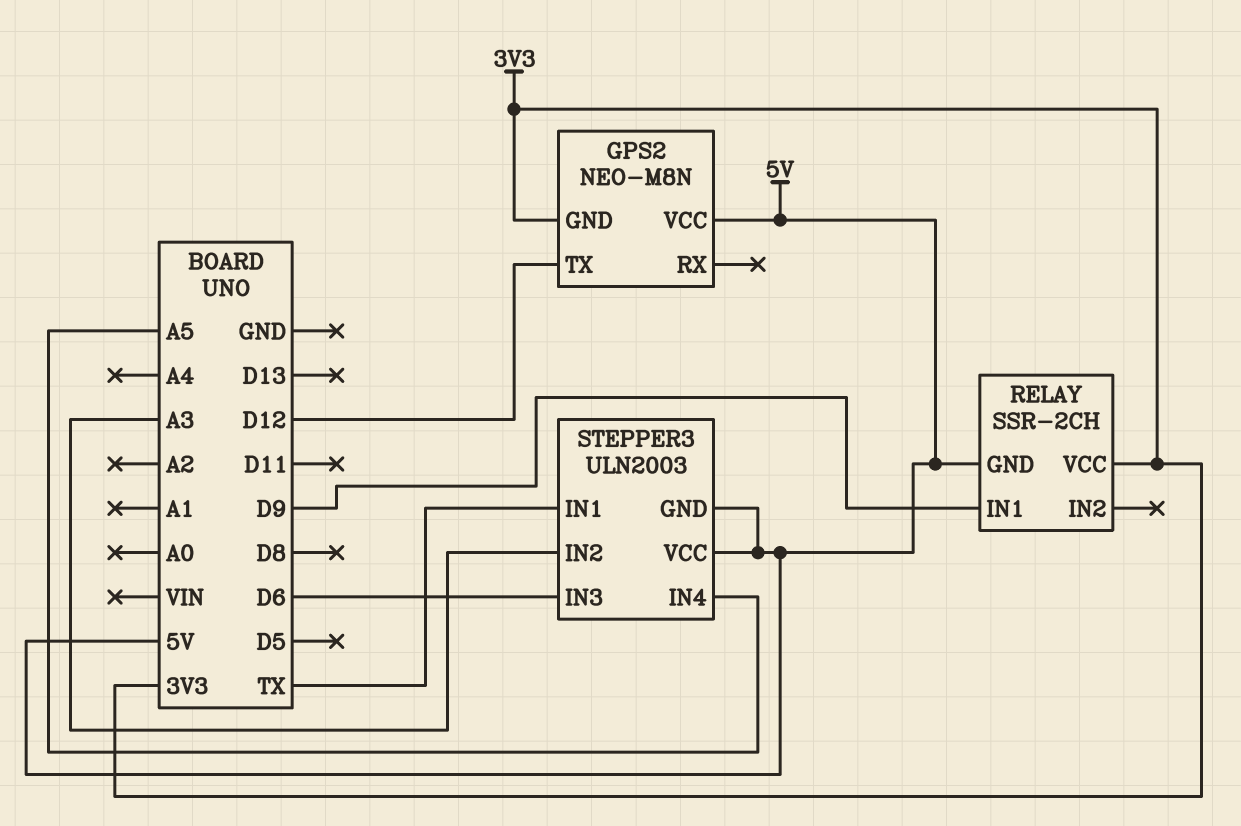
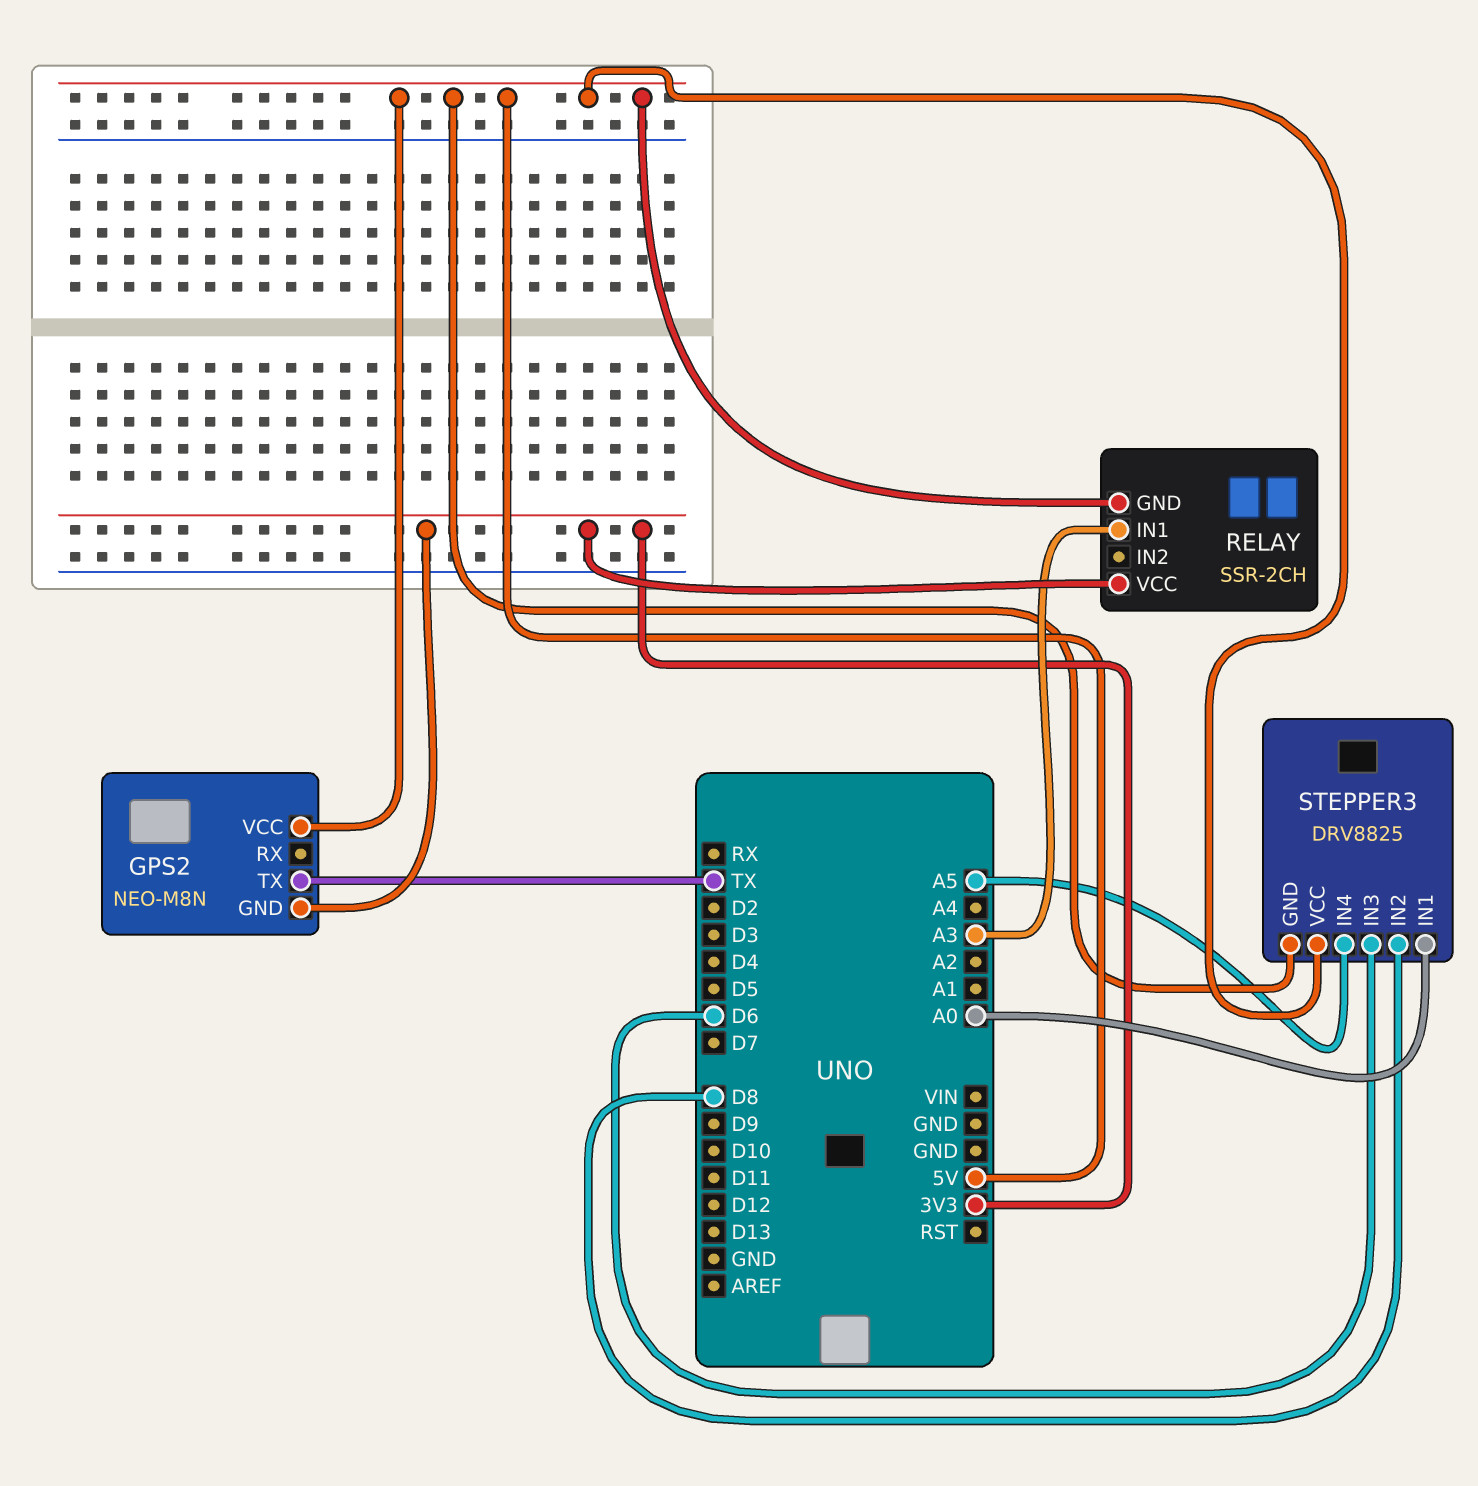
GPS2 pin TX: D12 -> TX
RELAY pin IN1: D9 -> A3
STEPPER3: ULN2003 -> DRV8825
STEPPER3 pin IN1: TX -> A0
STEPPER3 pin IN2: A3 -> D8

